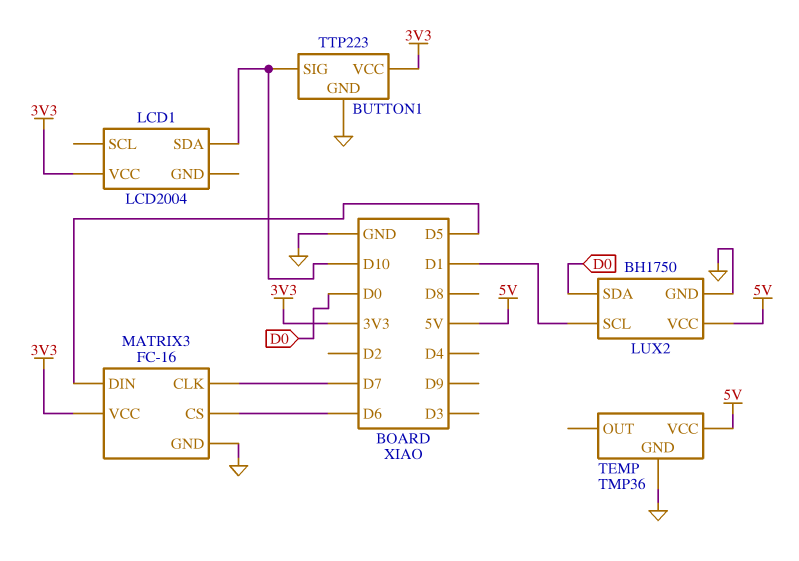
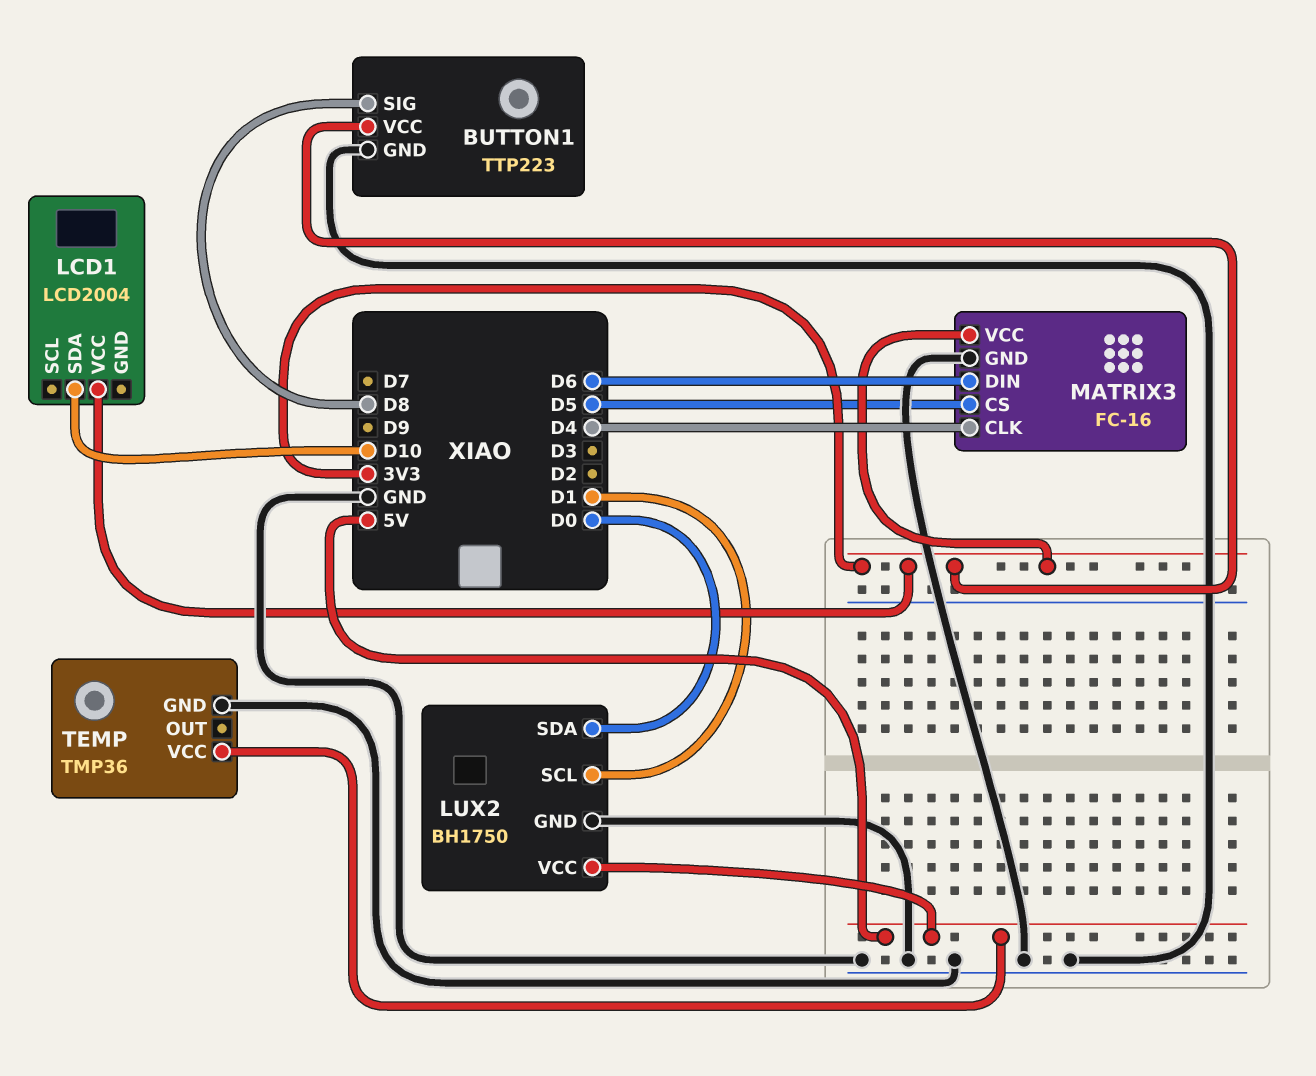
BUTTON1 pin SIG: D10 -> D8
MATRIX3 pin CLK: D7 -> D4
MATRIX3 pin CS: D6 -> D5
MATRIX3 pin DIN: D5 -> D6

